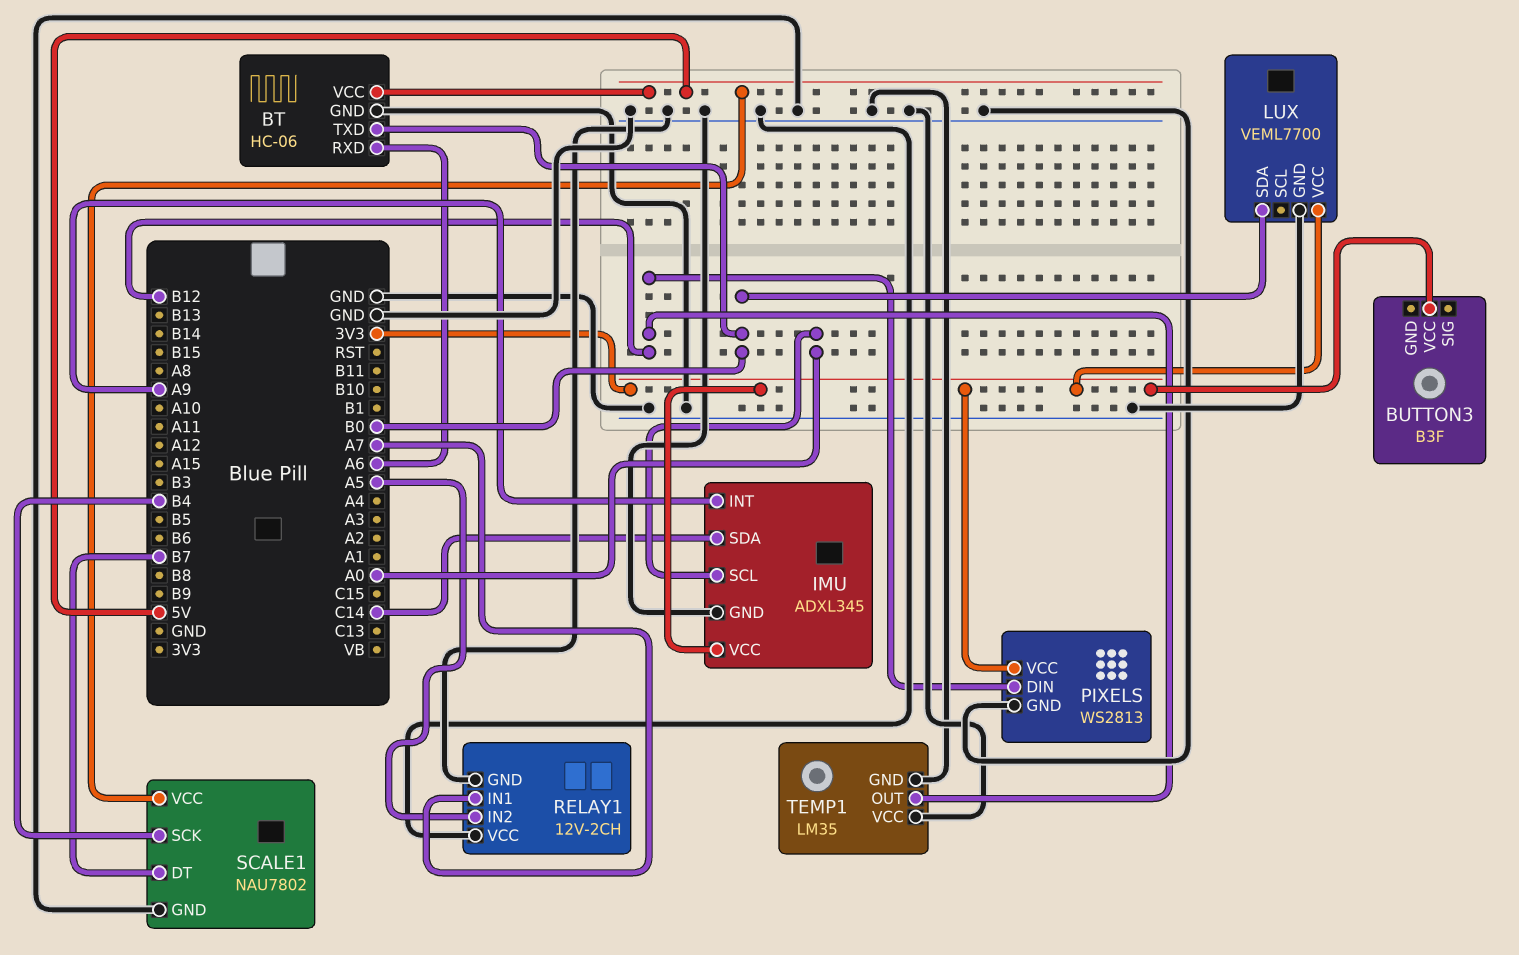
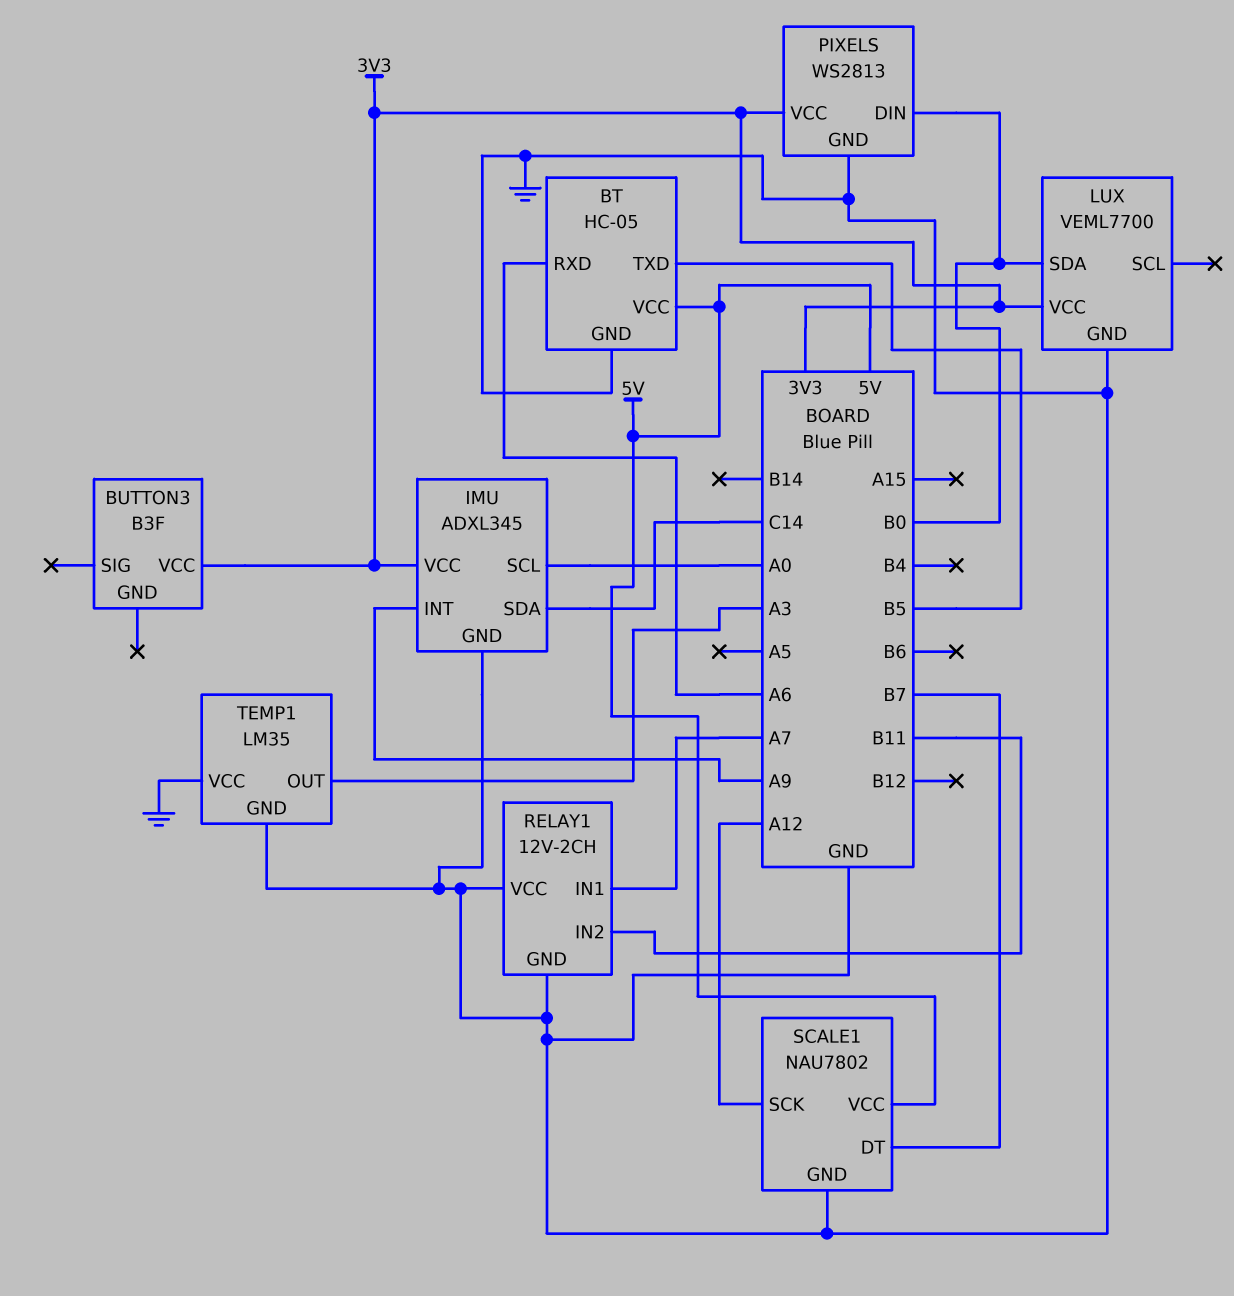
BT: HC-06 -> HC-05
BT pin TXD: B0 -> B5
PIXELS pin DIN: B12 -> B0
RELAY1 pin IN2: A5 -> B11
SCALE1 pin SCK: B4 -> A12
TEMP1 pin OUT: B12 -> A3

